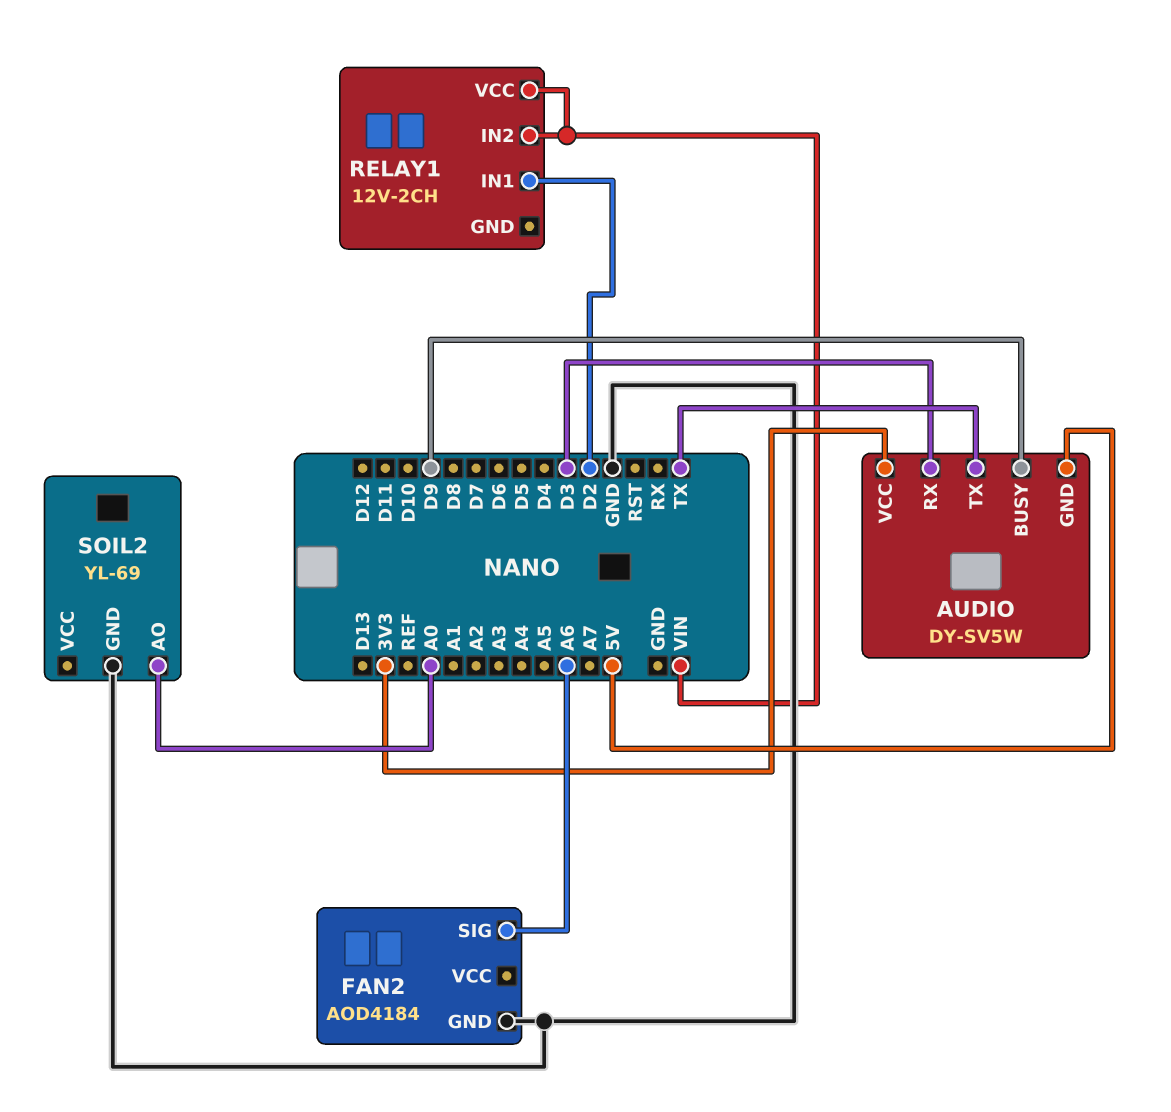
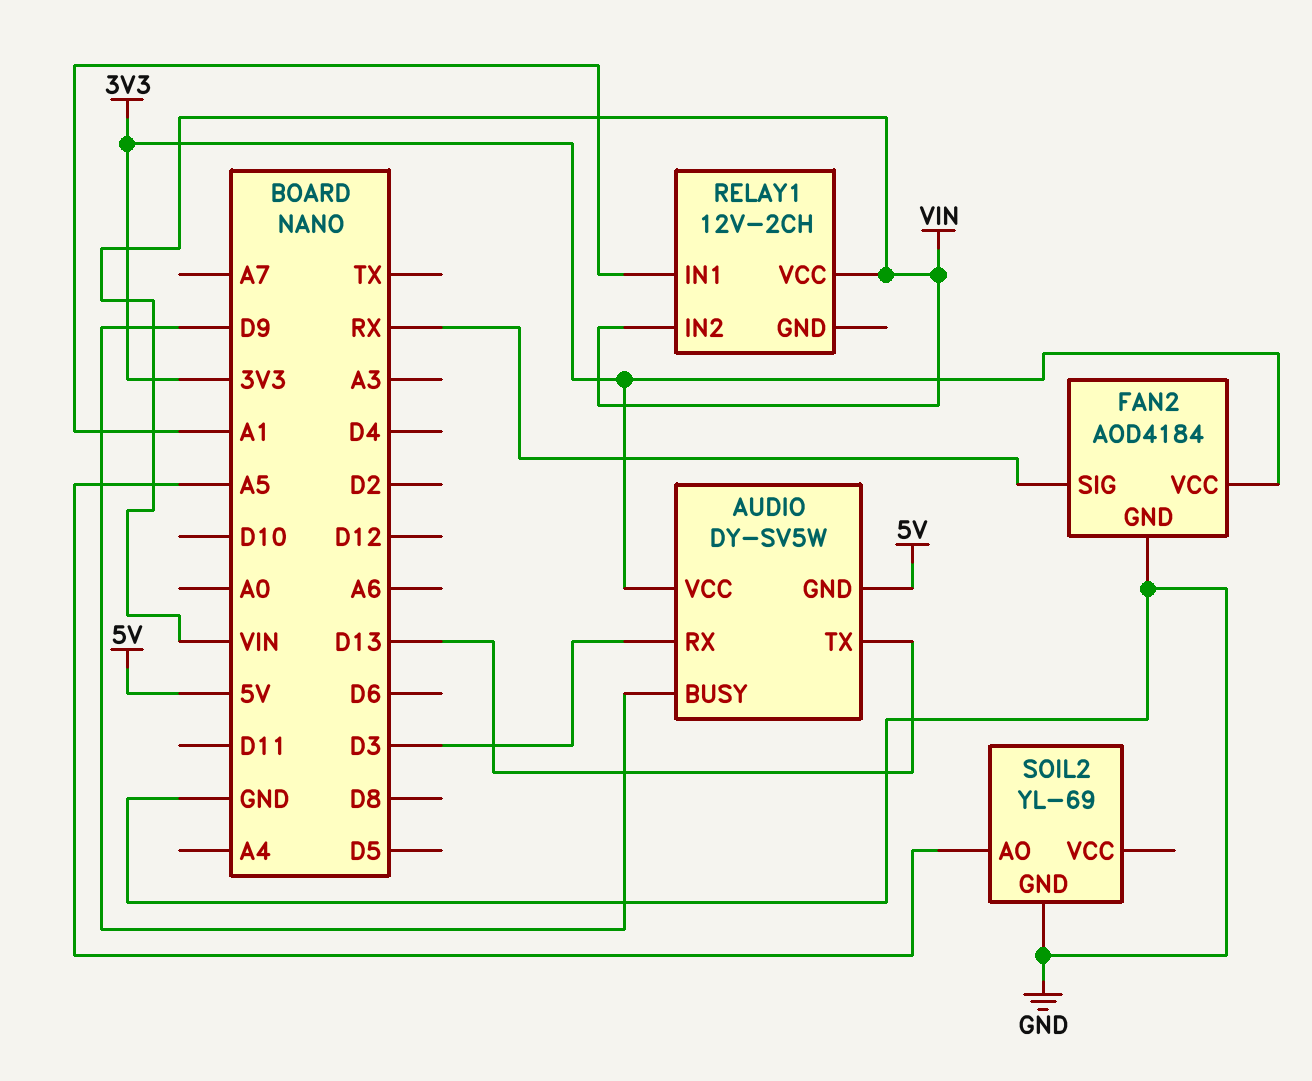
AUDIO pin TX: TX -> D13
FAN2 pin SIG: A6 -> RX
FAN2 pin VCC: none -> 3V3
RELAY1 pin IN1: D2 -> A1
SOIL2 pin AO: A0 -> A5

